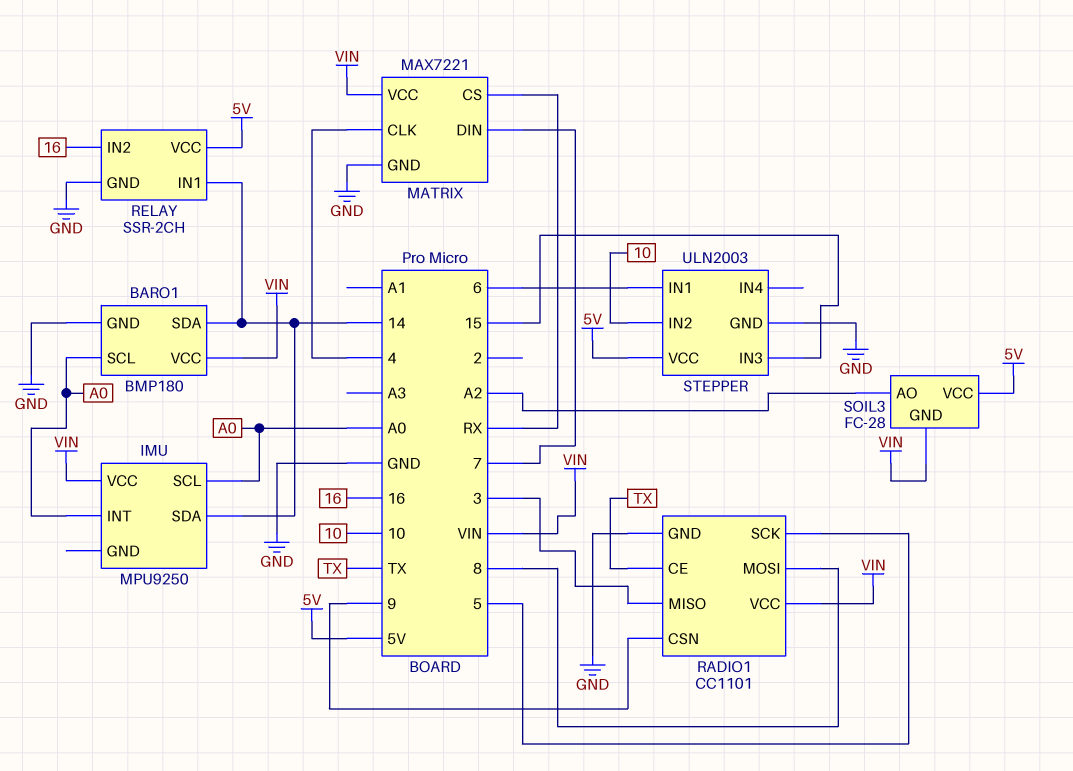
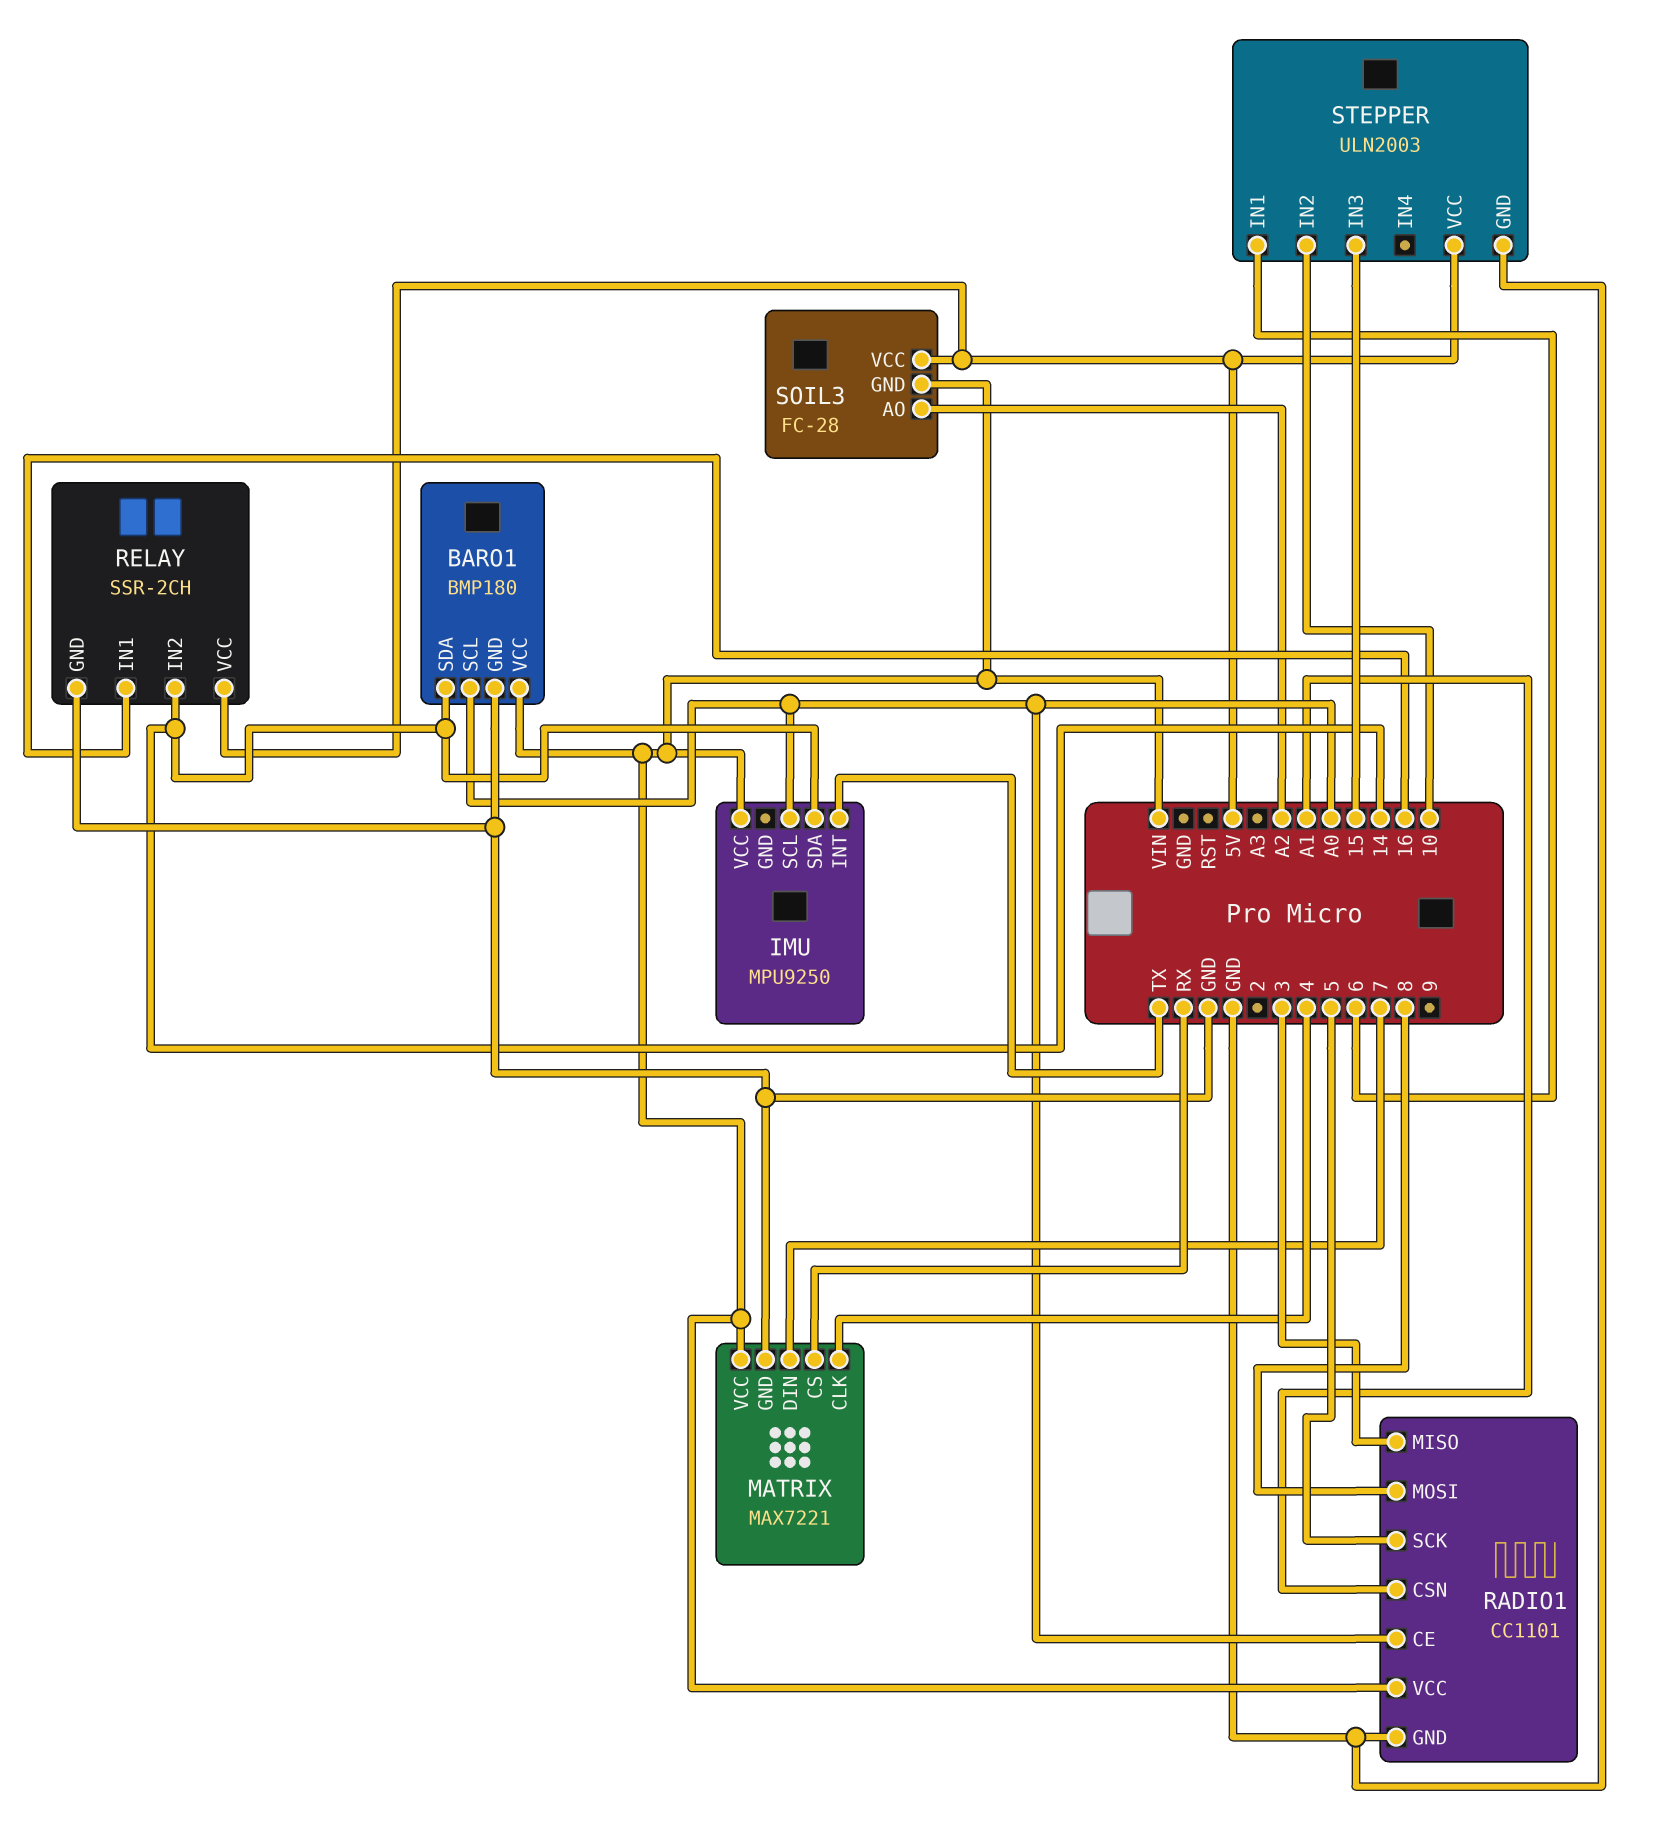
IMU pin INT: A0 -> TX
RADIO1 pin CE: TX -> A0
RADIO1 pin CSN: 9 -> A1
RELAY pin IN1: 14 -> 16
RELAY pin IN2: 16 -> 14

